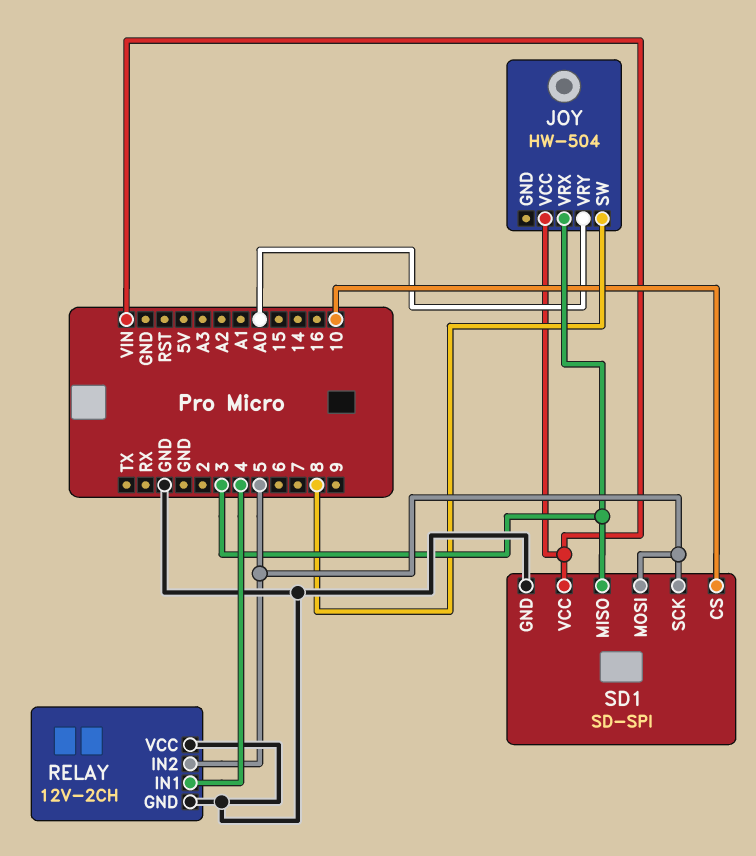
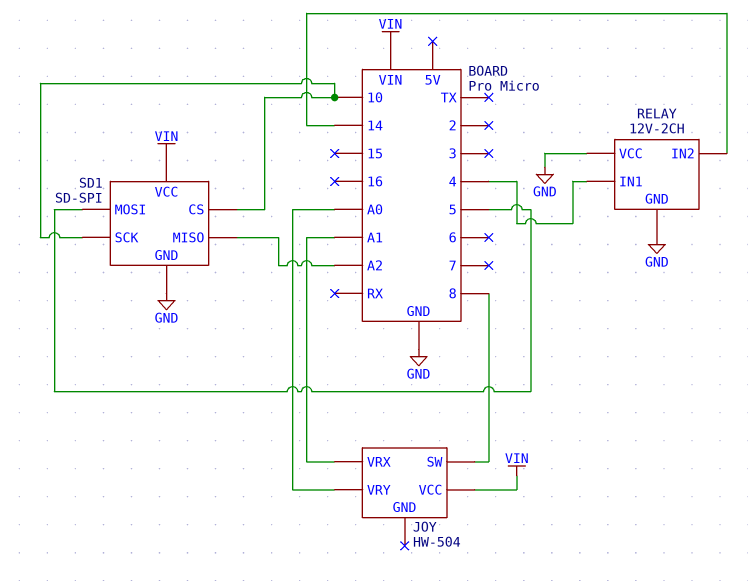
JOY pin VRX: 3 -> A1
RELAY pin IN2: 5 -> 14
SD1 pin MISO: 3 -> A2
SD1 pin SCK: 5 -> 10

